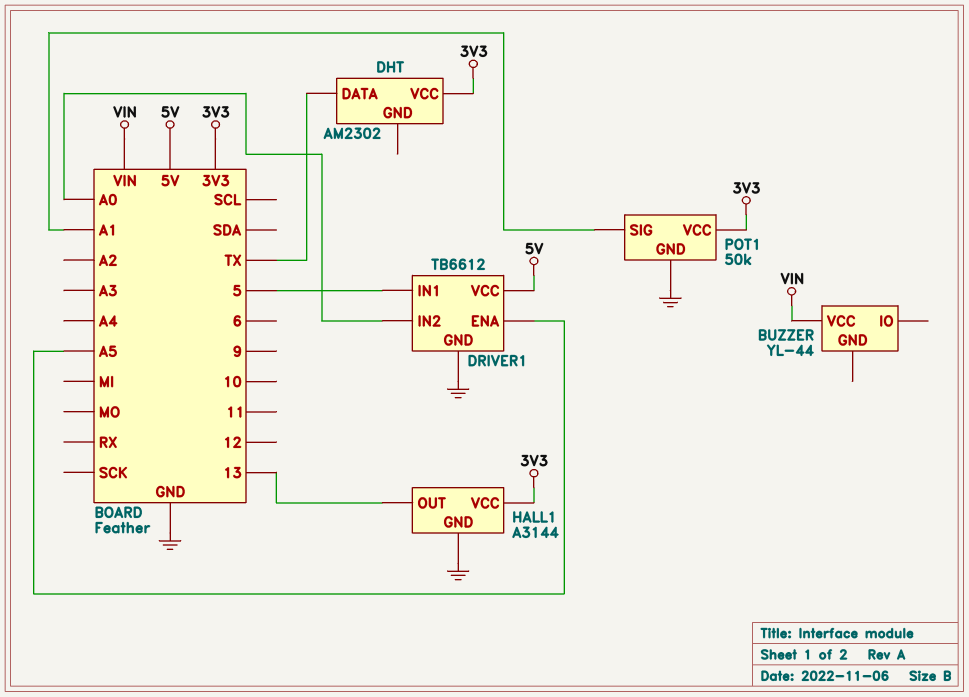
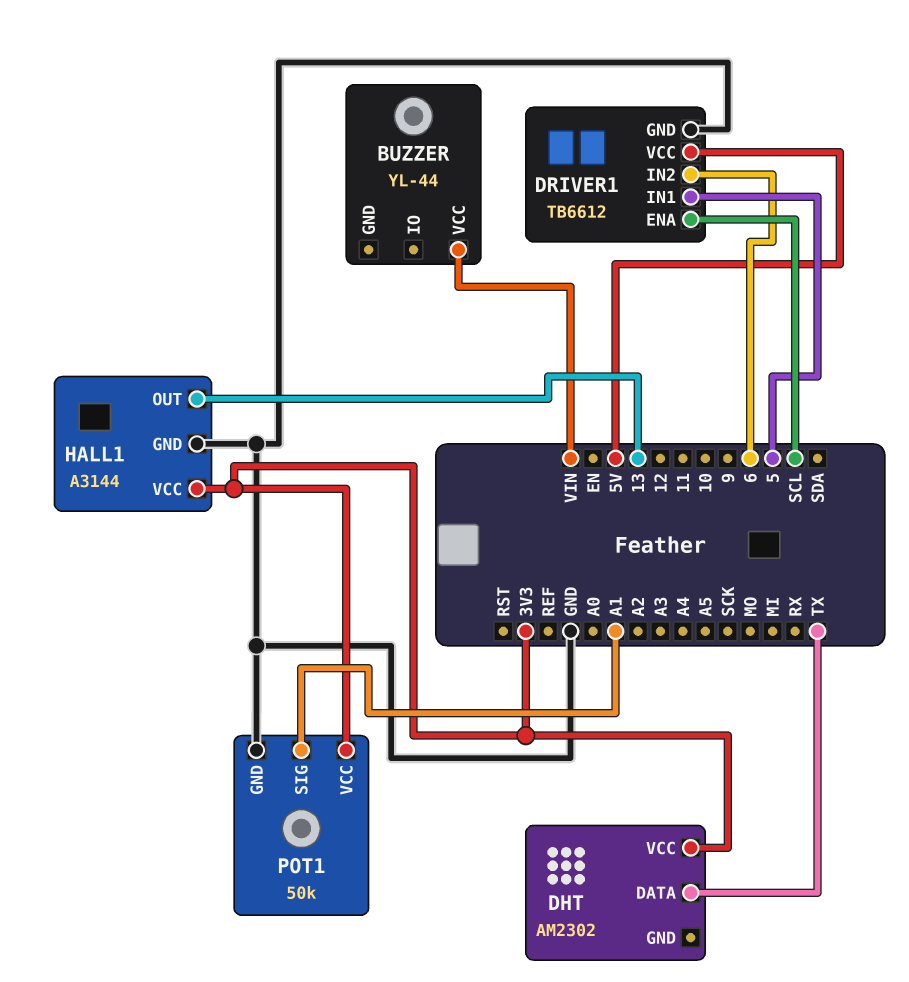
DRIVER1 pin ENA: A5 -> SCL
DRIVER1 pin IN2: A0 -> 6

